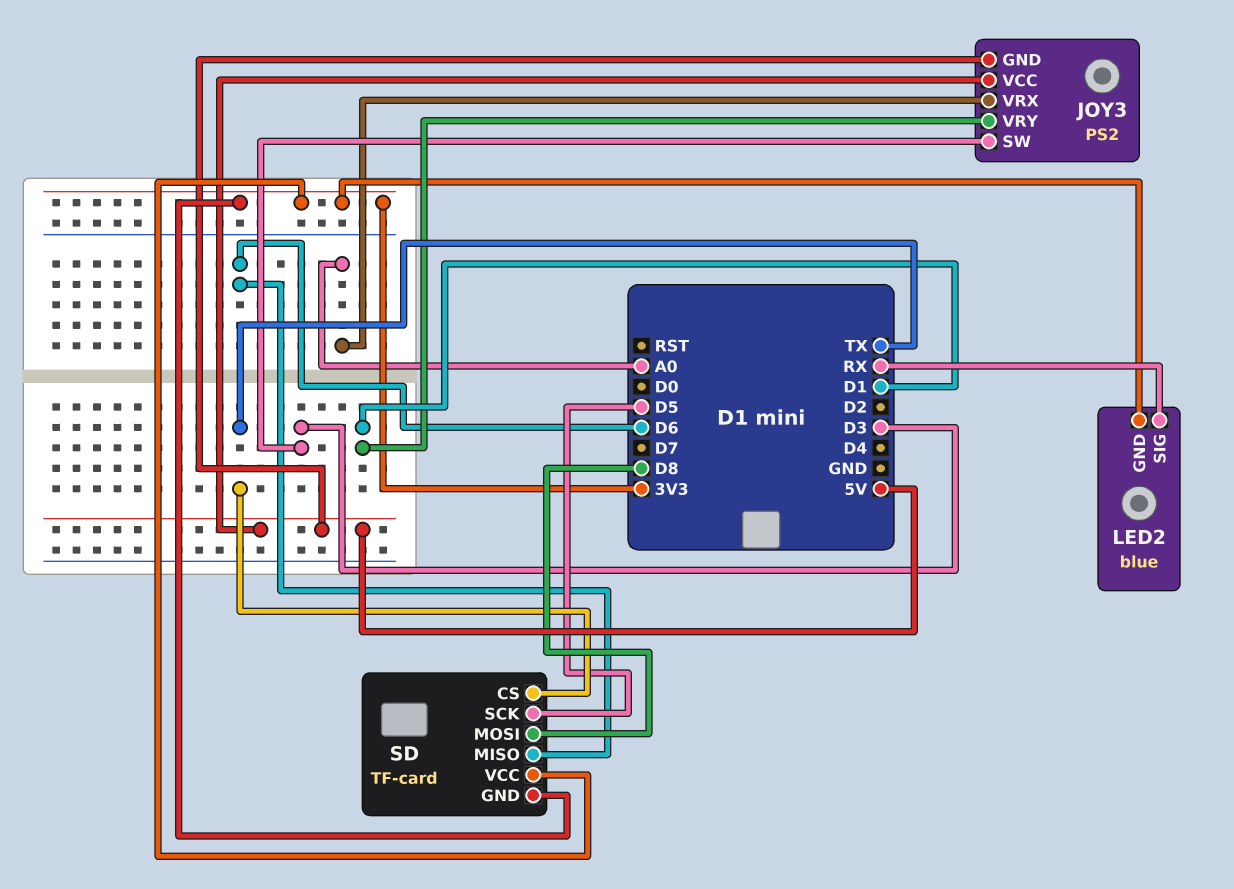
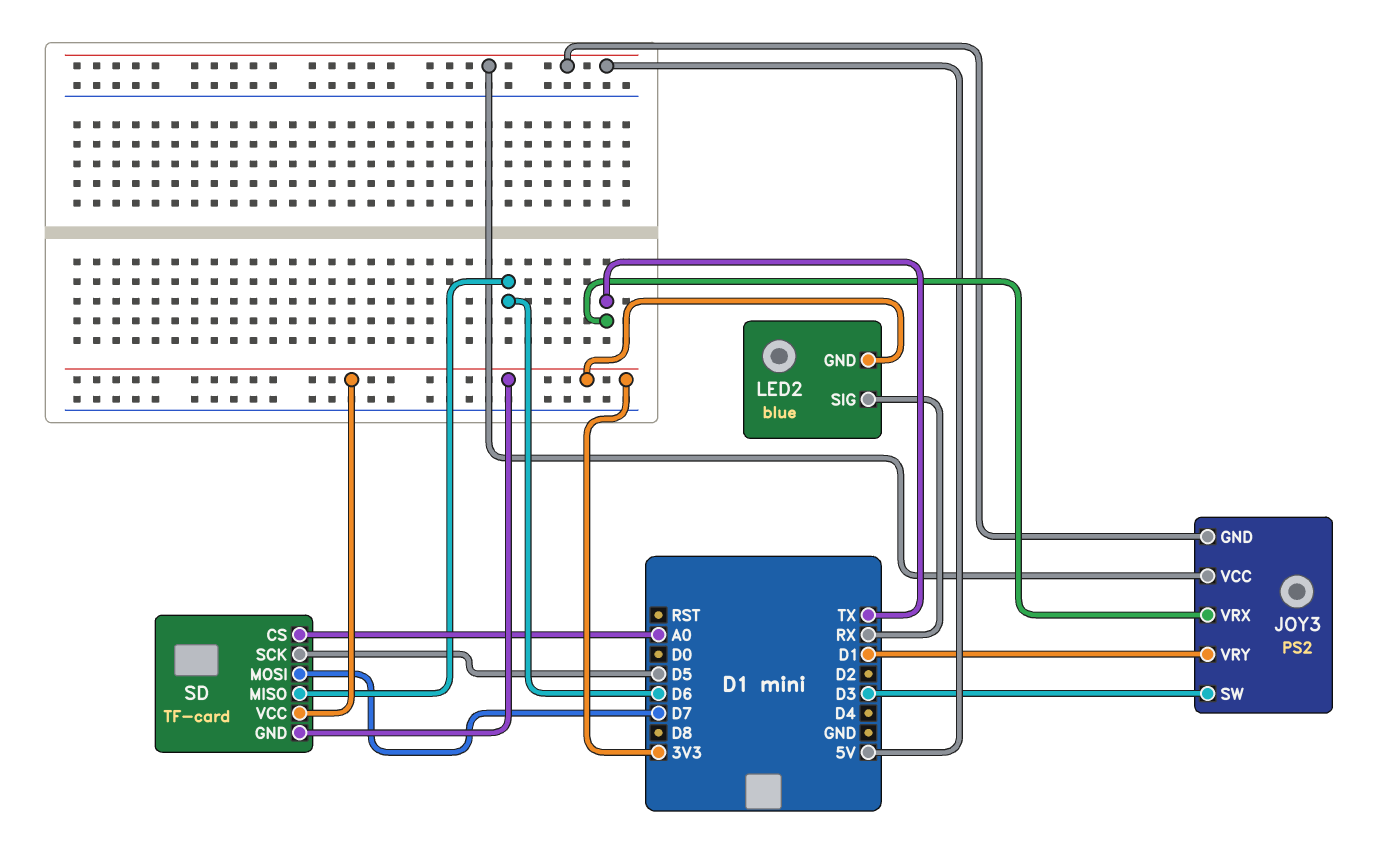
JOY3 pin VRX: A0 -> TX
SD pin CS: TX -> A0
SD pin MOSI: D8 -> D7

